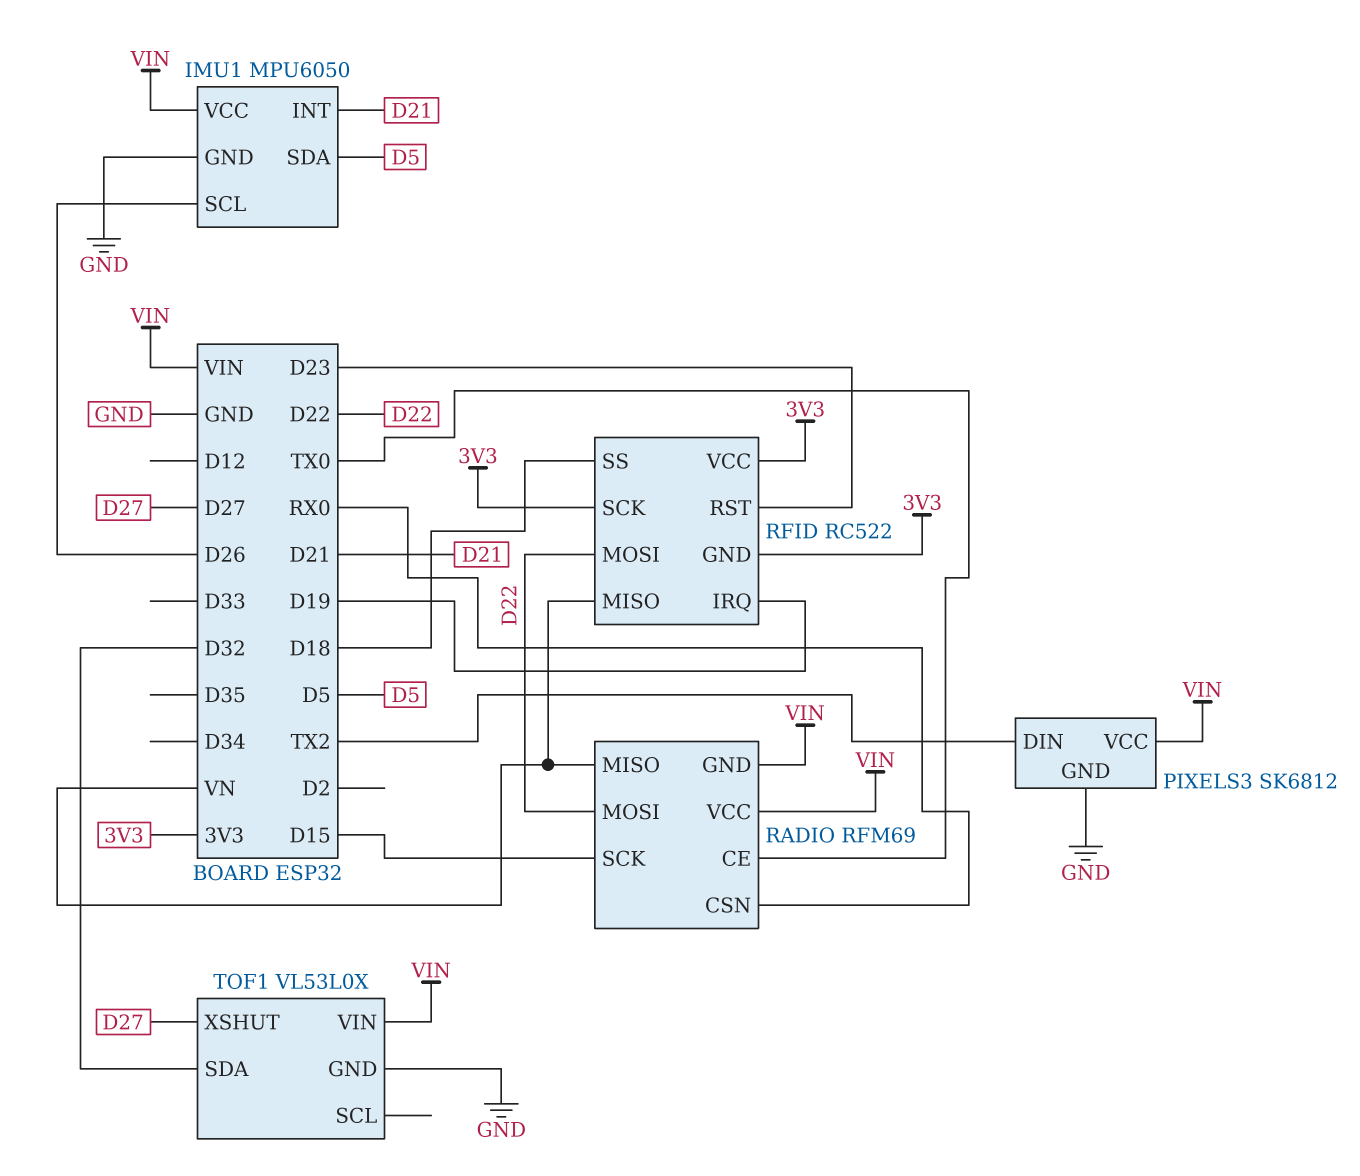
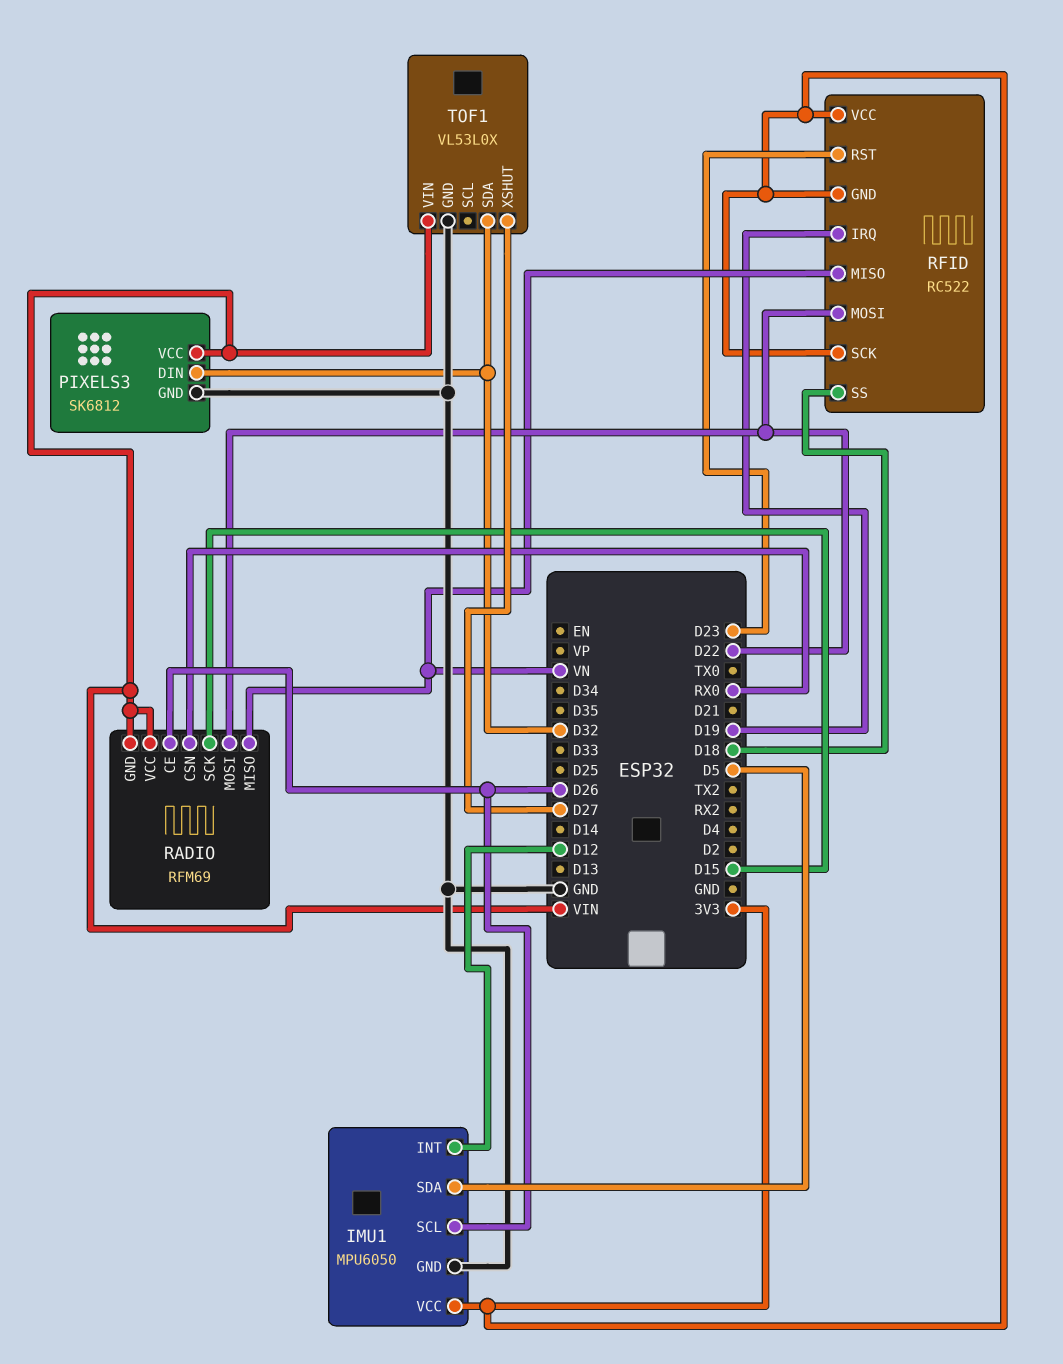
IMU1 pin INT: D21 -> D12
IMU1 pin VCC: VIN -> 3V3
PIXELS3 pin DIN: TX2 -> D32
RADIO pin CE: TX0 -> D26

